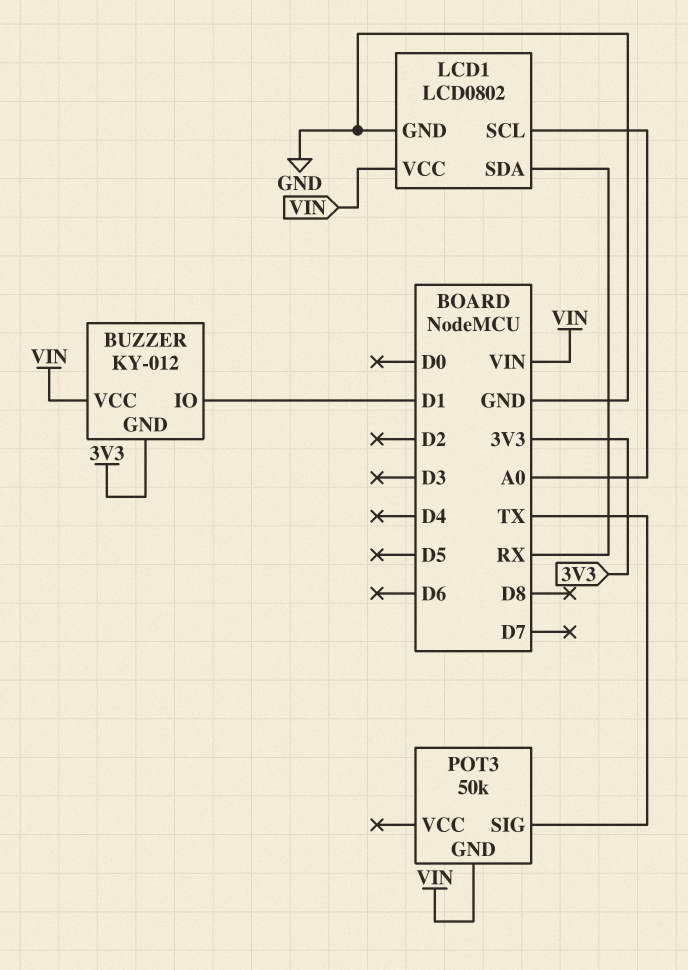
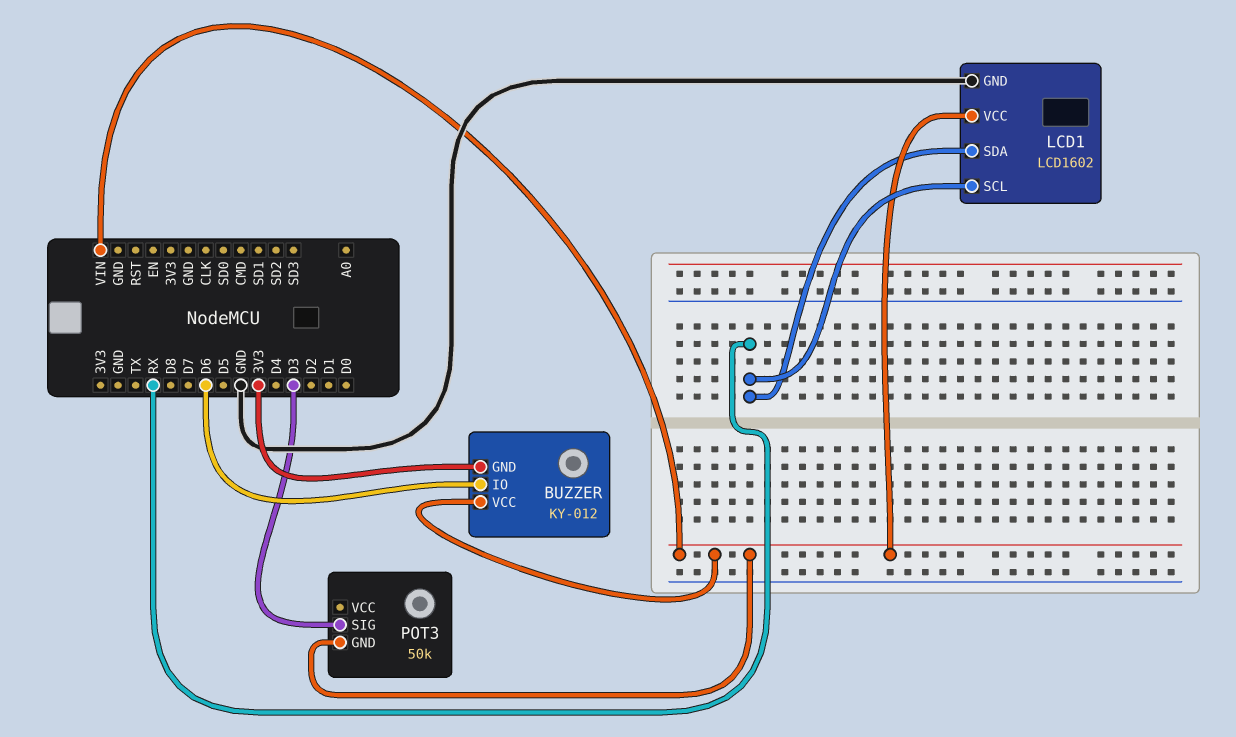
BUZZER pin IO: D1 -> D6
LCD1: LCD0802 -> LCD1602
LCD1 pin SCL: A0 -> RX
POT3 pin SIG: TX -> D3

